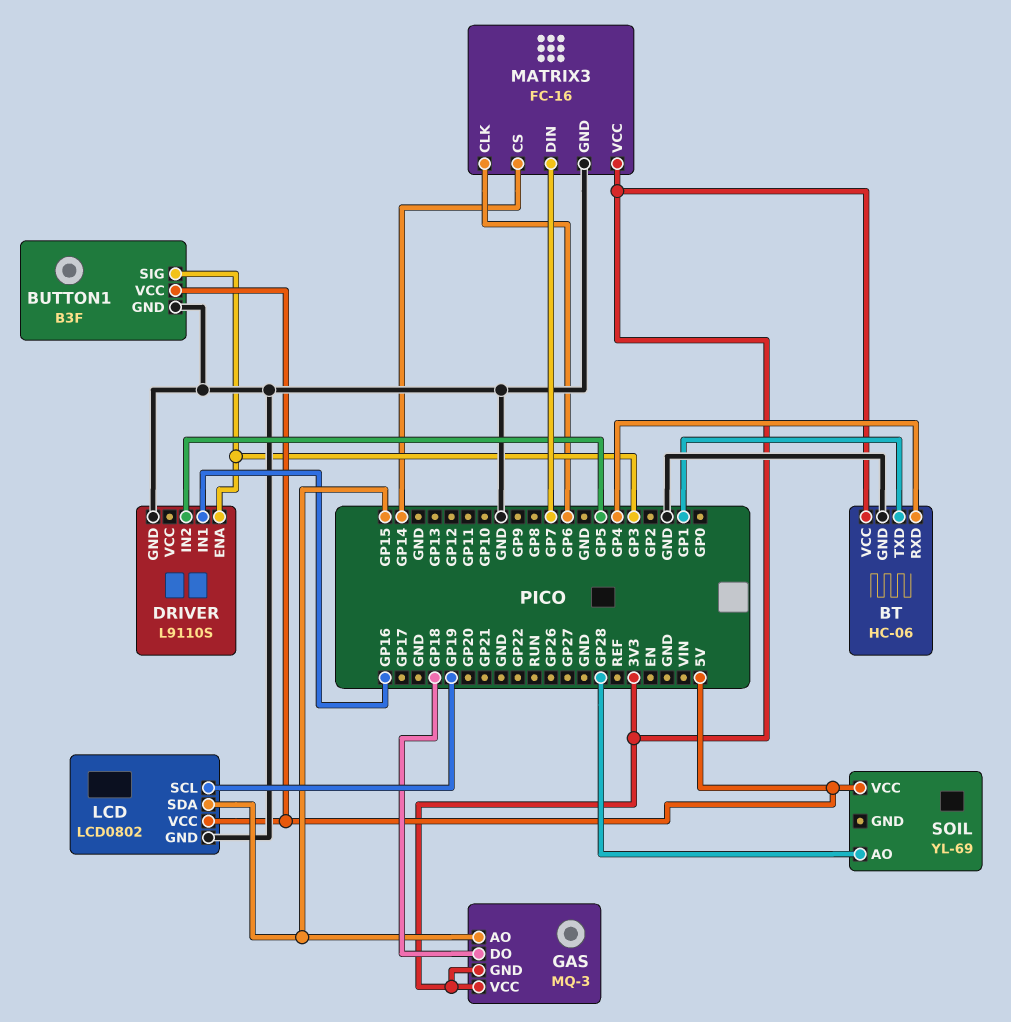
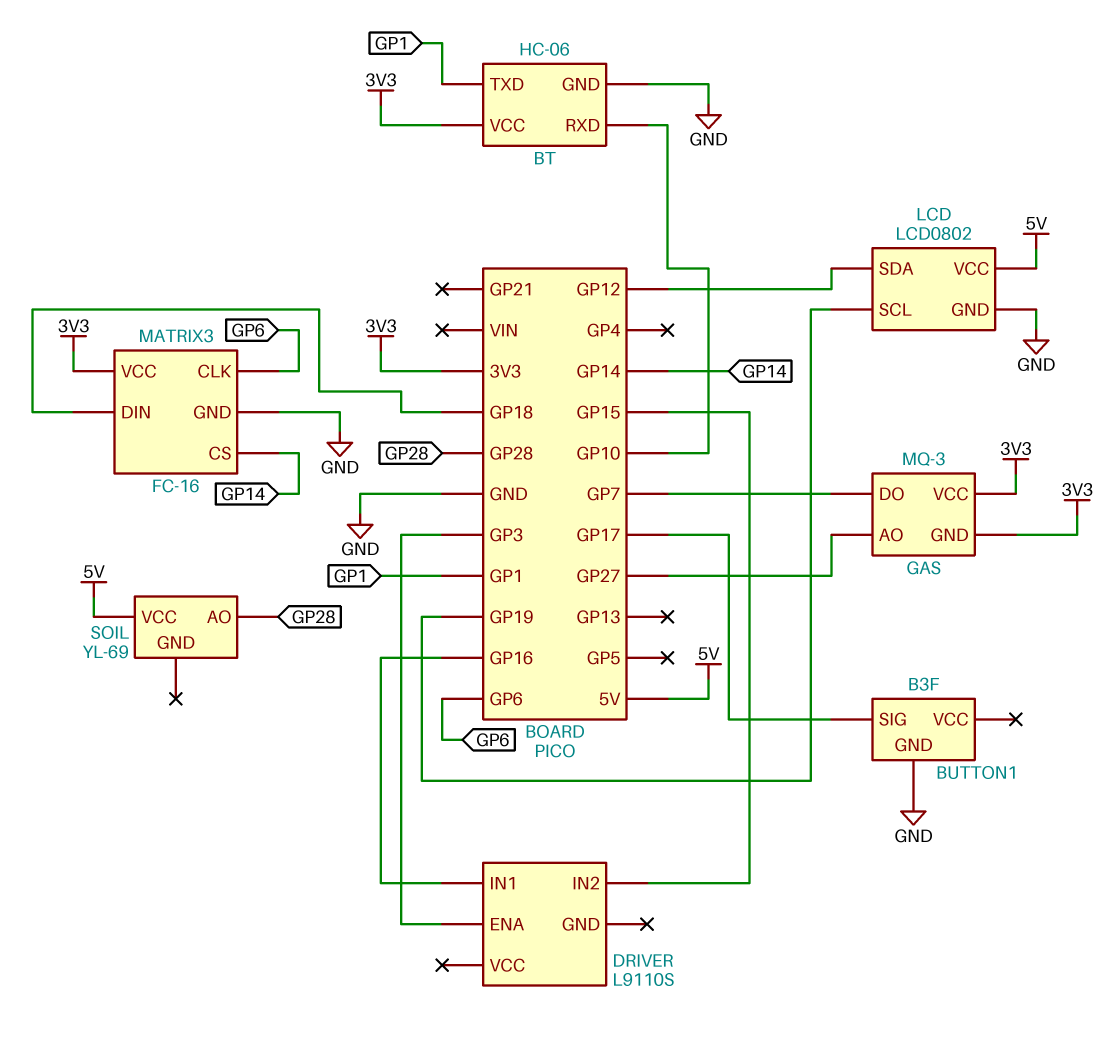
BT pin RXD: GP4 -> GP10
BUTTON1 pin SIG: GP3 -> GP17
BUTTON1 pin VCC: 5V -> none
DRIVER pin GND: GND -> none
DRIVER pin IN2: GP5 -> GP15
GAS pin AO: GP15 -> GP27
GAS pin DO: GP18 -> GP7
LCD pin SDA: GP15 -> GP12
MATRIX3 pin DIN: GP7 -> GP18

